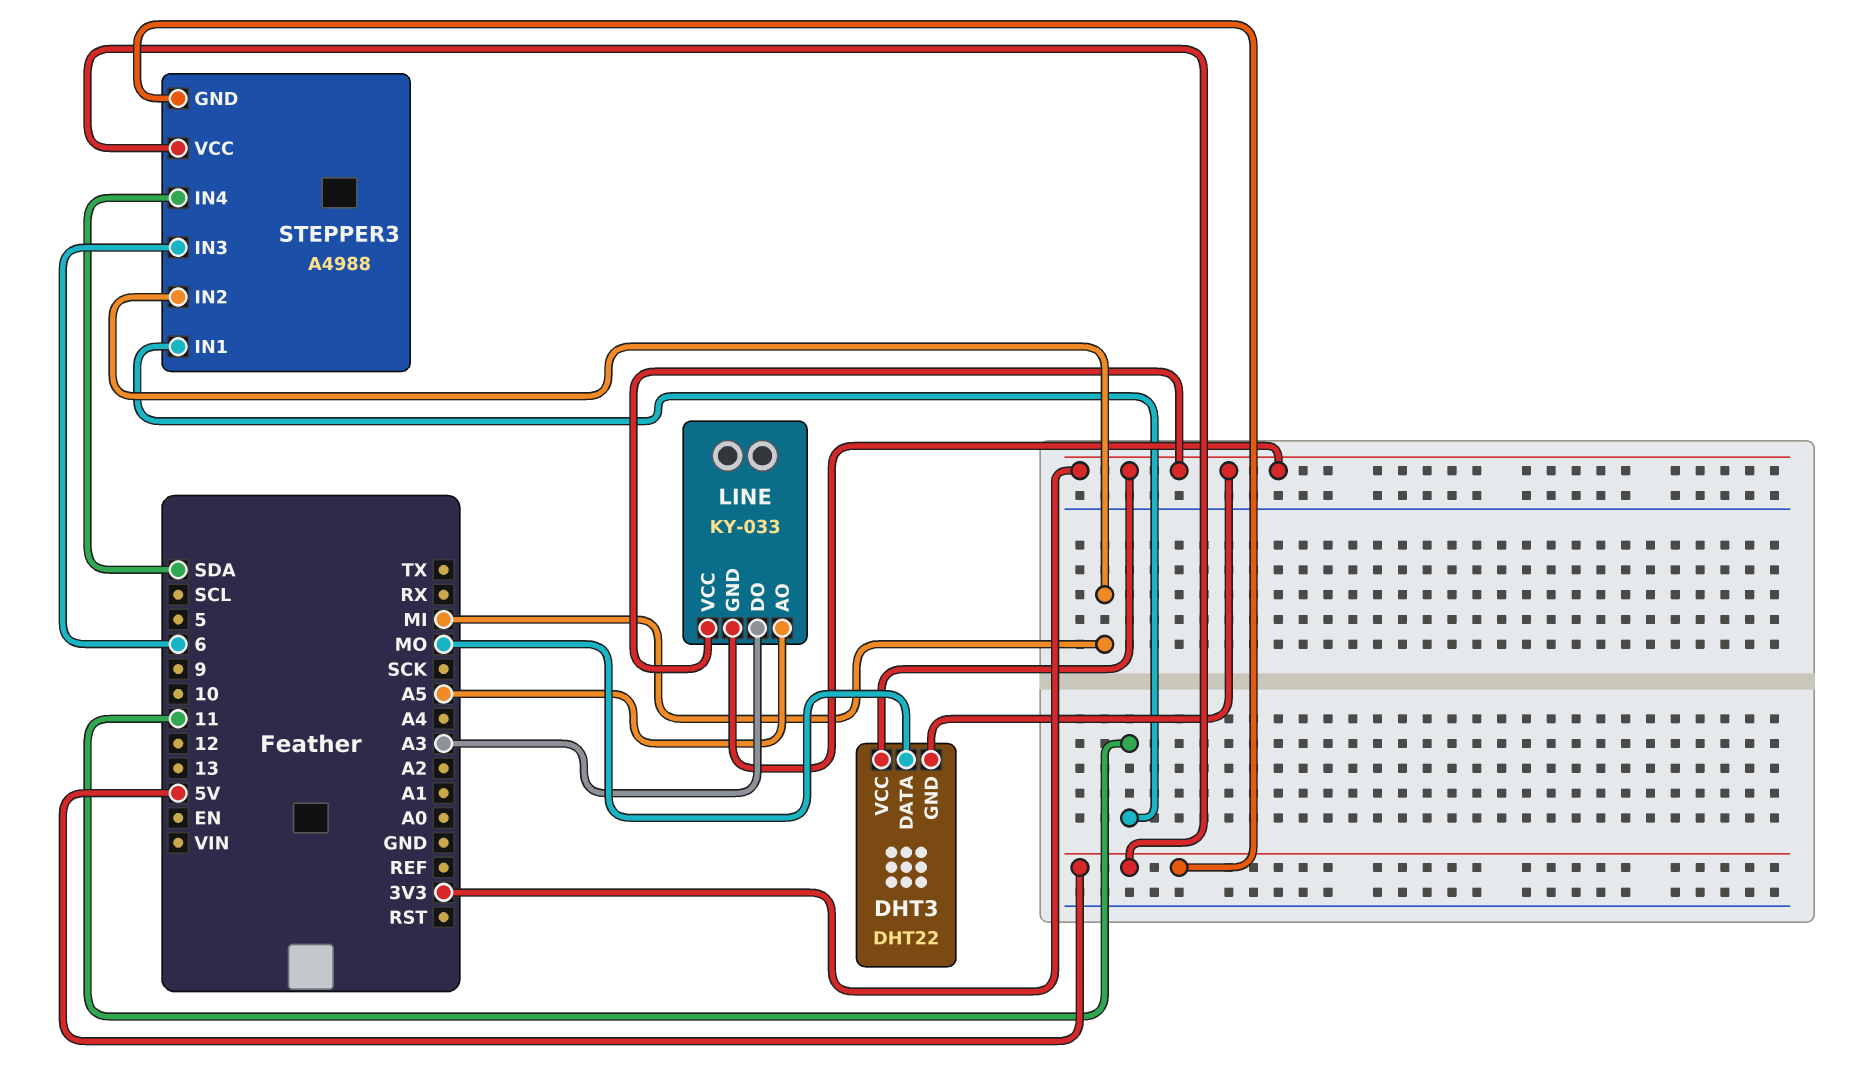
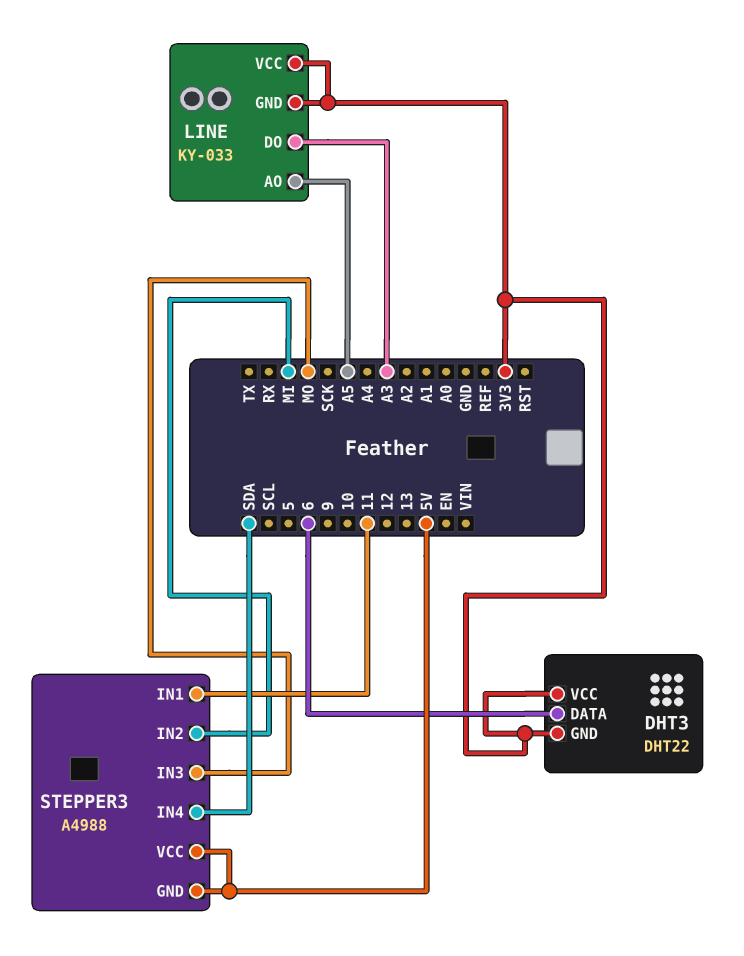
DHT3 pin DATA: MO -> 6
STEPPER3 pin IN3: 6 -> MO

